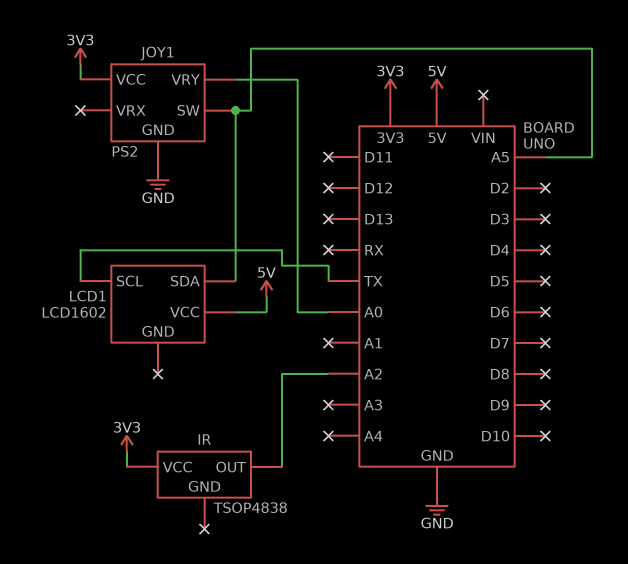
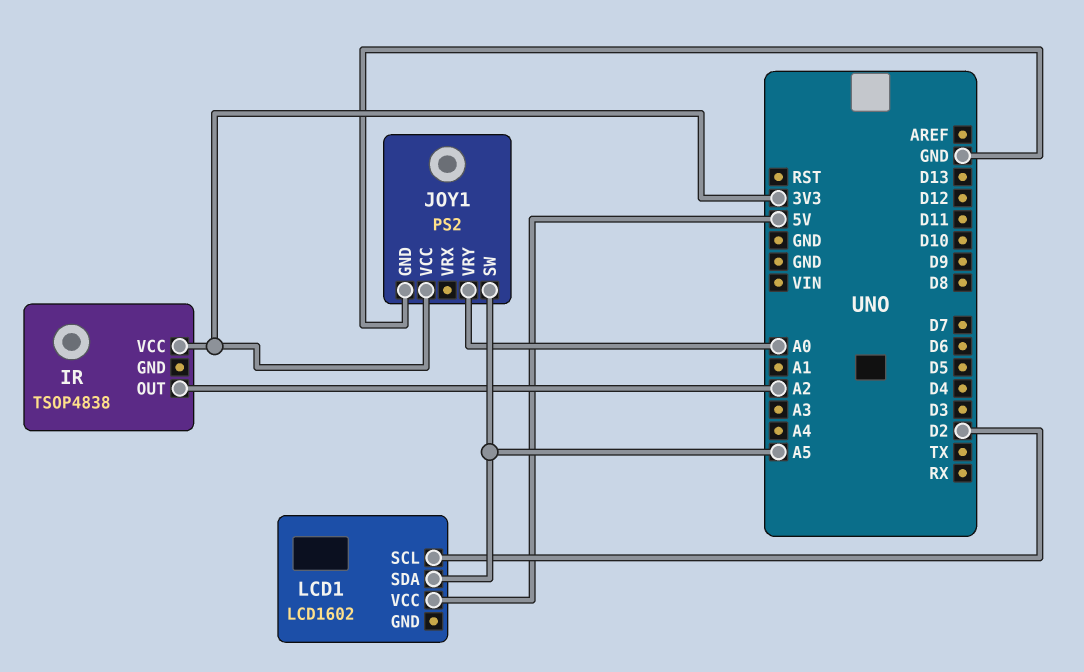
LCD1 pin SCL: TX -> D2

